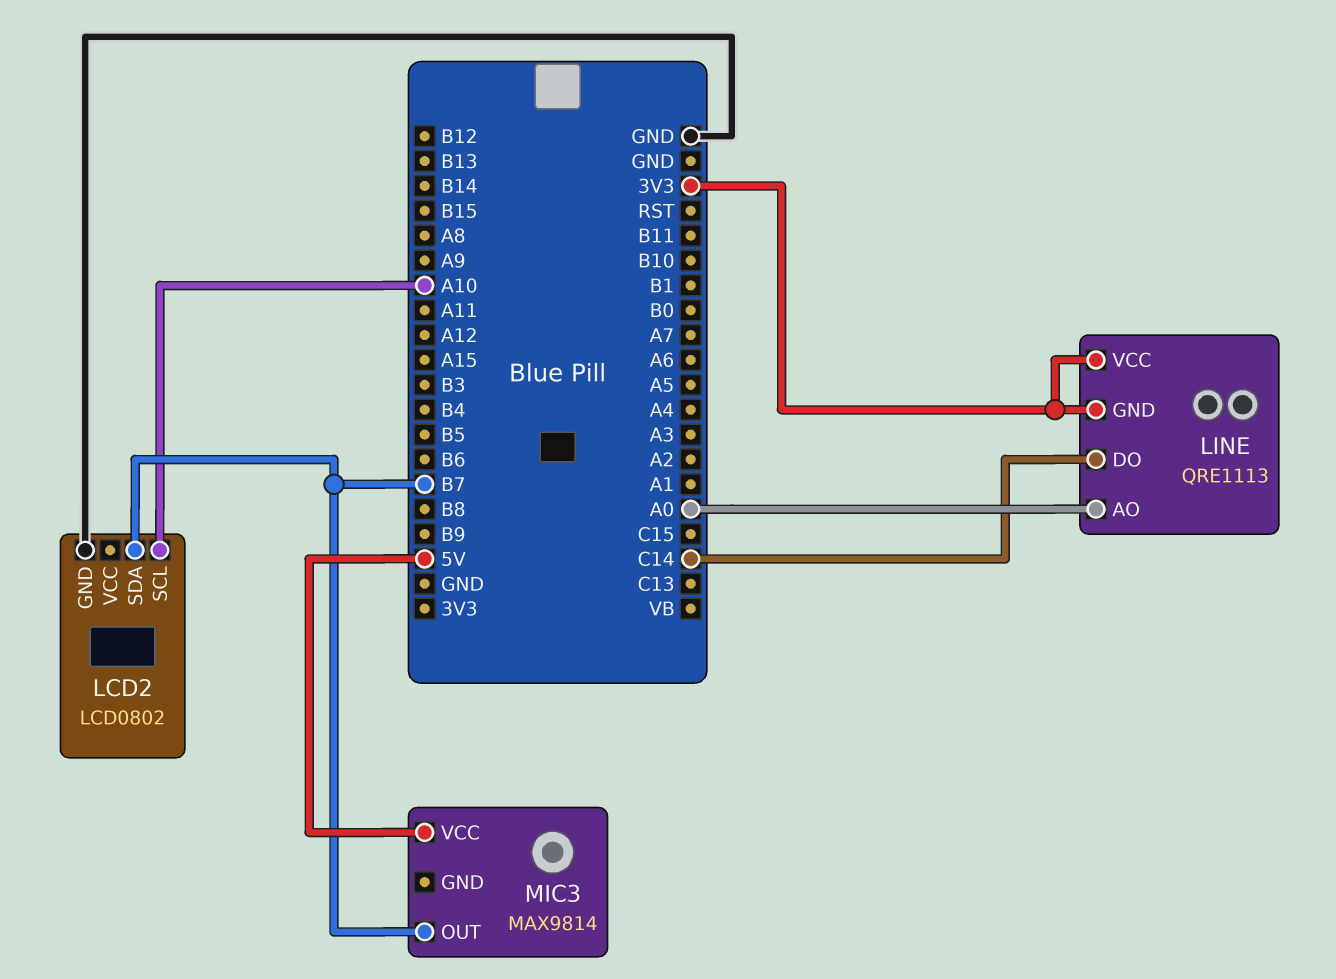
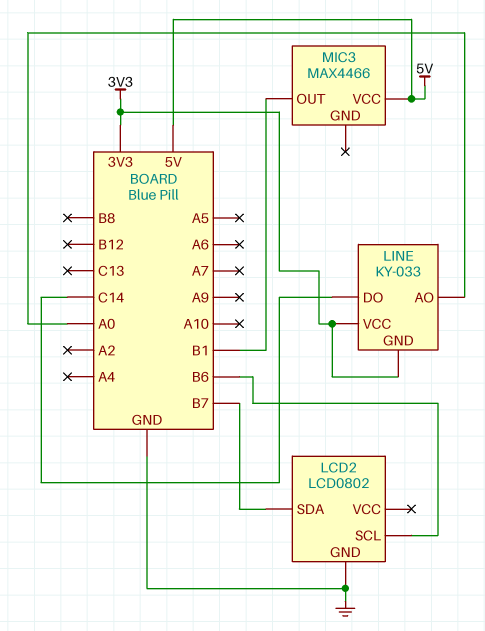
LCD2 pin SCL: A10 -> B6
LINE: QRE1113 -> KY-033
MIC3: MAX9814 -> MAX4466
MIC3 pin OUT: B7 -> B1

